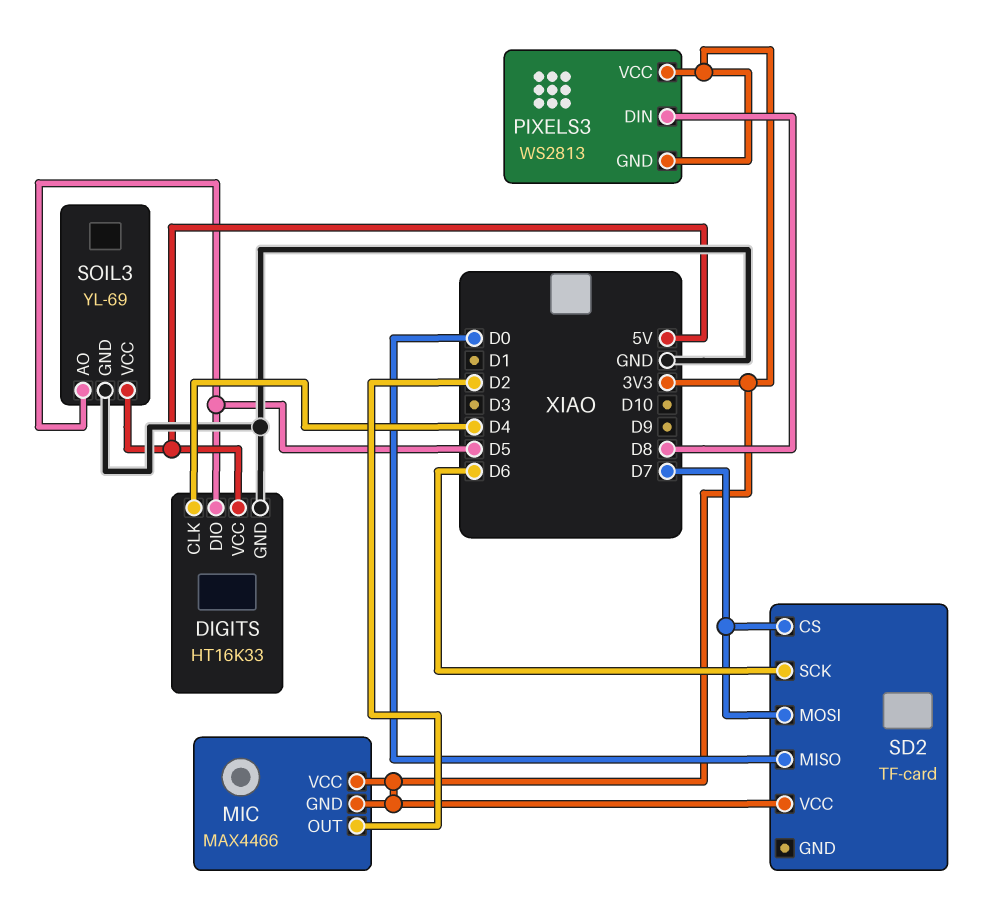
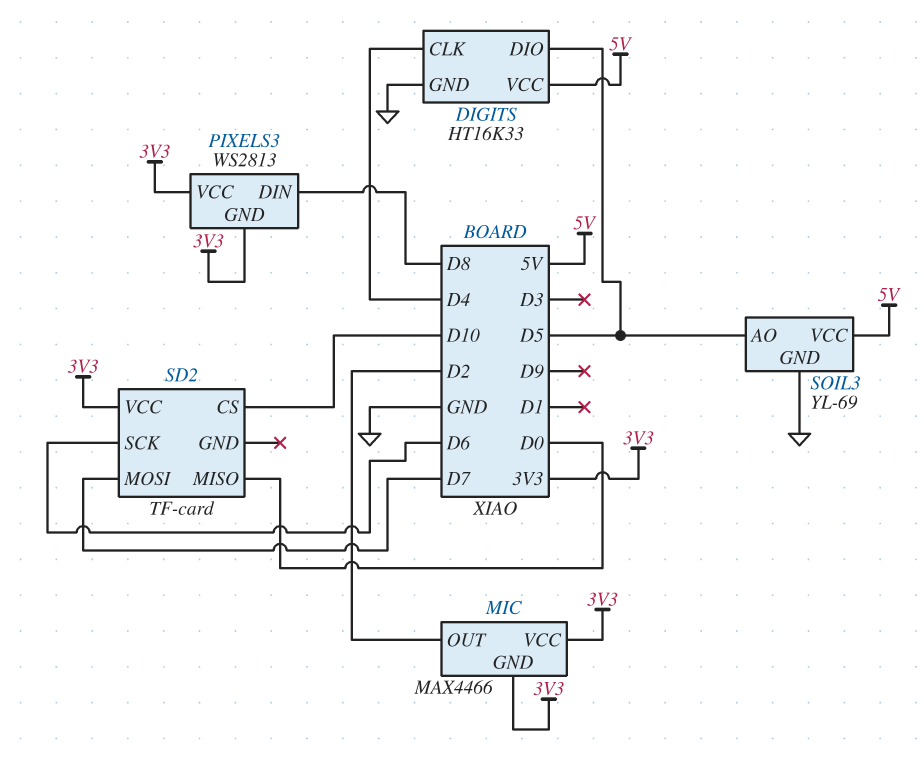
SD2 pin CS: D7 -> D10

